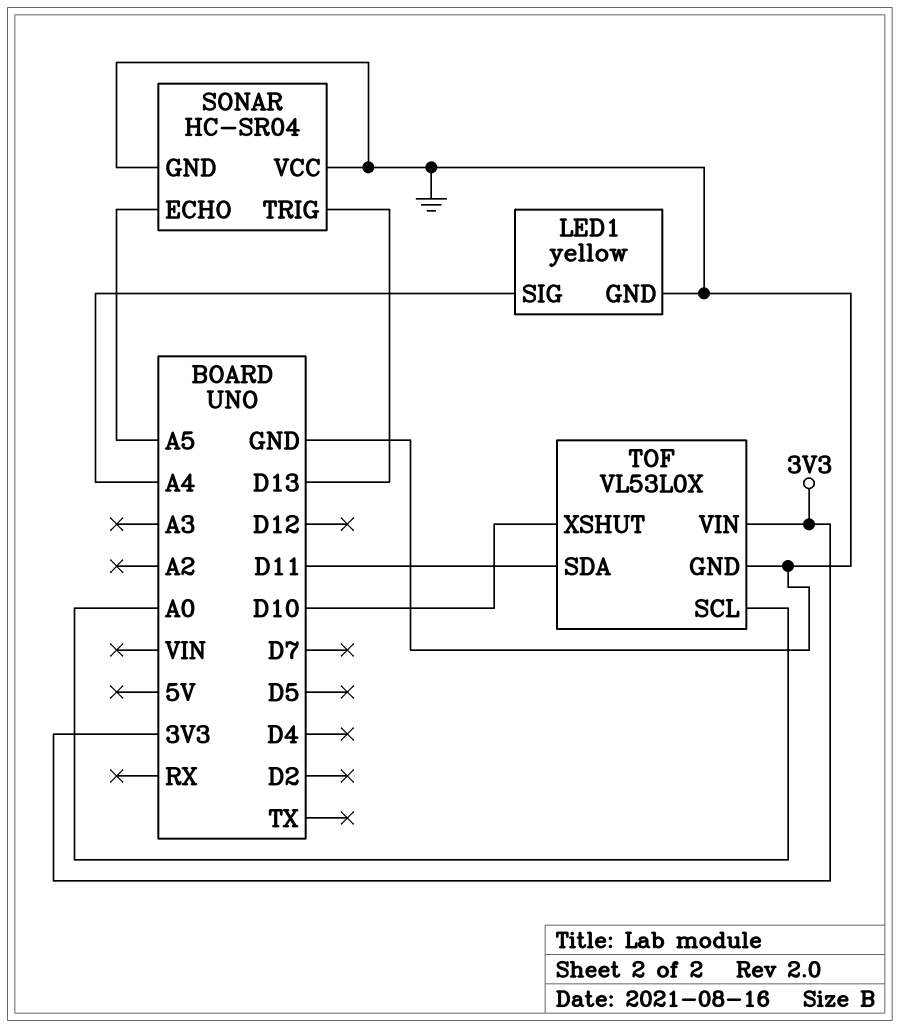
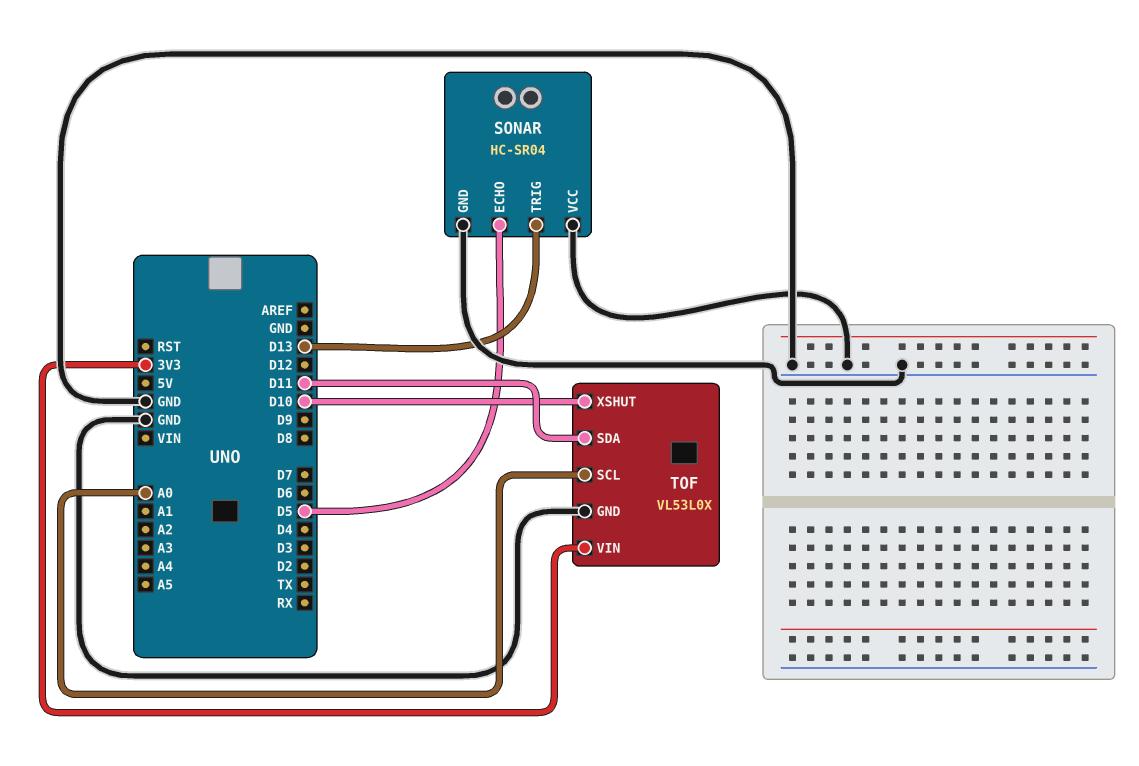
LED1: yellow -> none
LED1 pin GND: GND -> none
LED1 pin SIG: A4 -> none
SONAR pin ECHO: A5 -> D5

